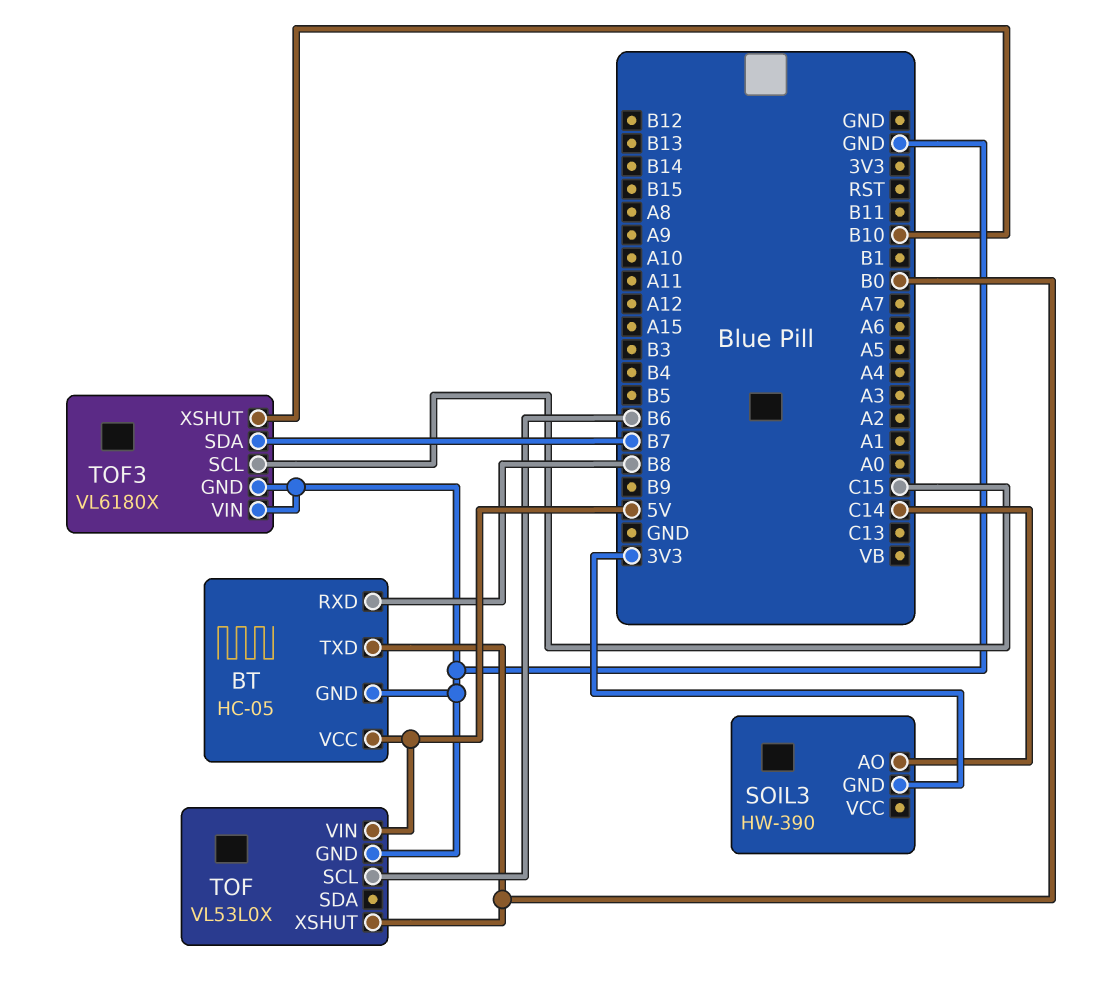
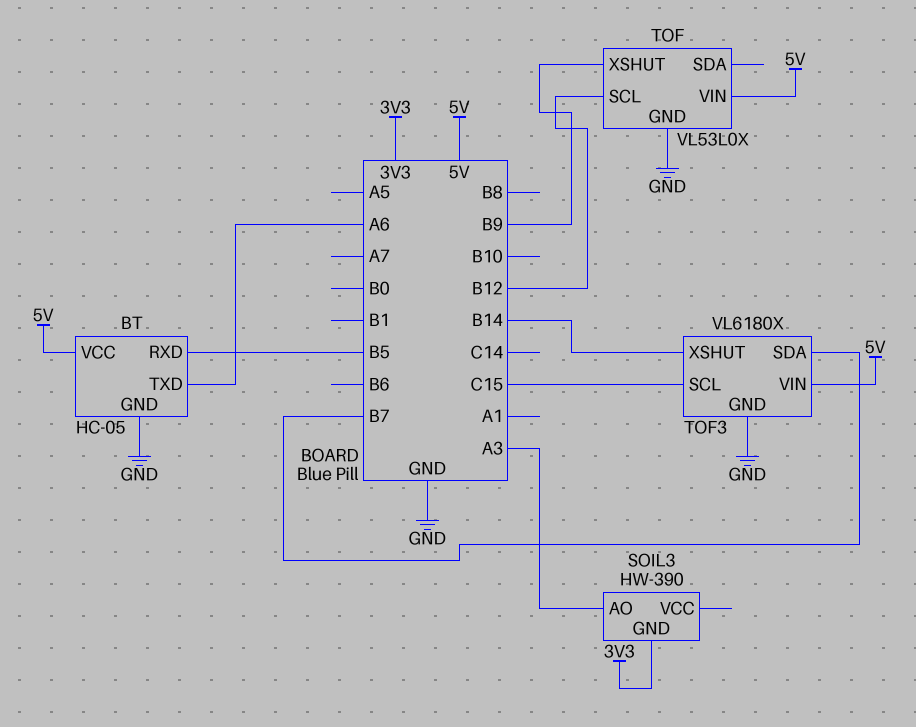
BT pin RXD: B8 -> B5
BT pin TXD: B0 -> A6
SOIL3 pin AO: C14 -> A3
TOF pin SCL: B6 -> B12
TOF pin XSHUT: B0 -> B9
TOF3 pin VIN: GND -> 5V
TOF3 pin XSHUT: B10 -> B14

